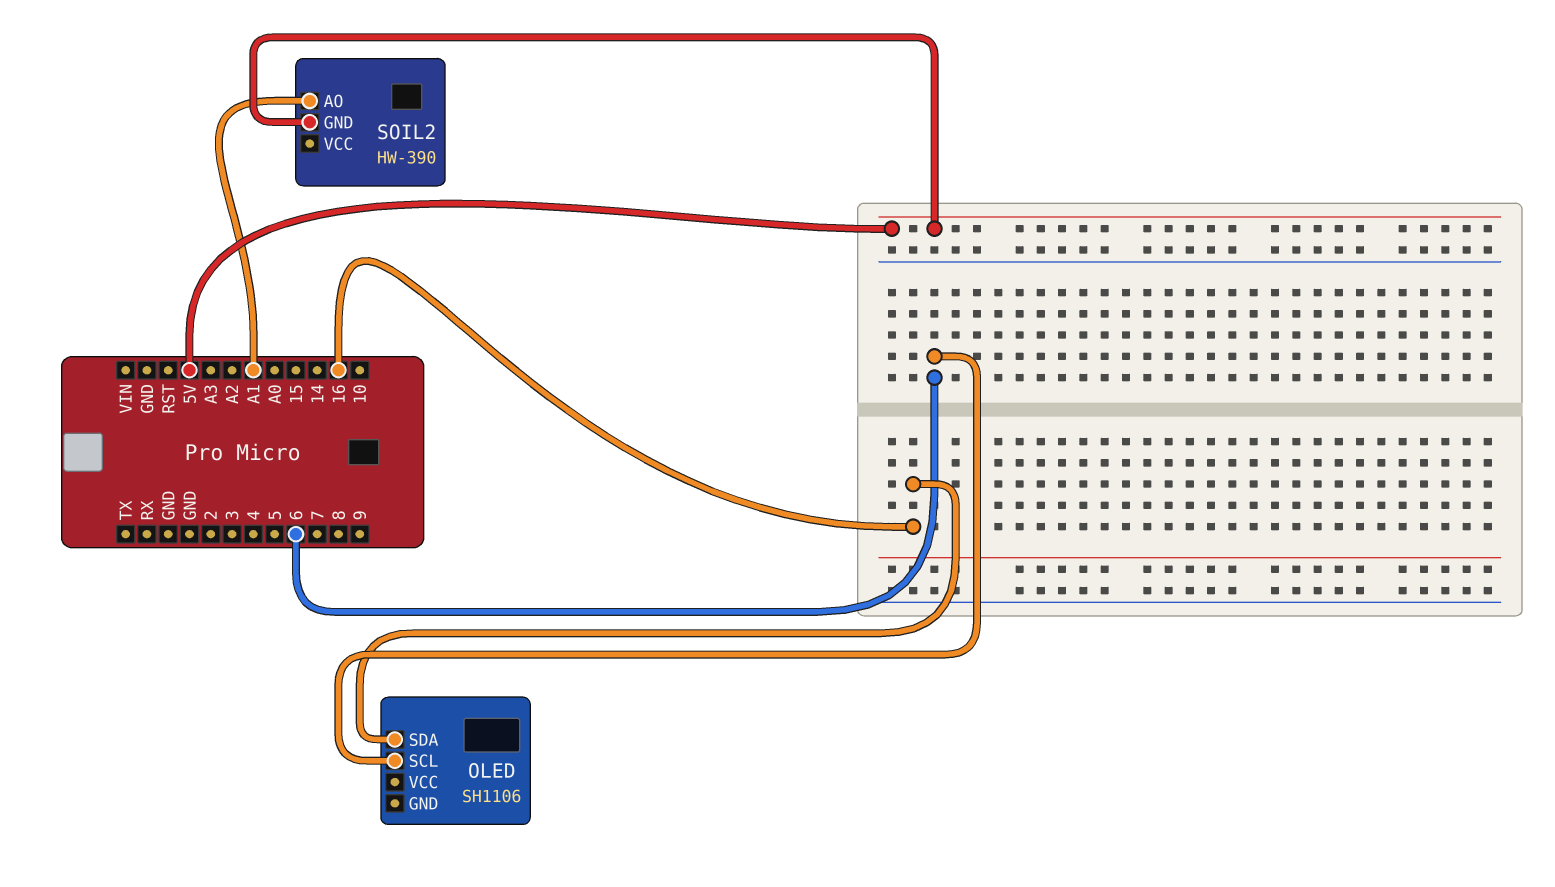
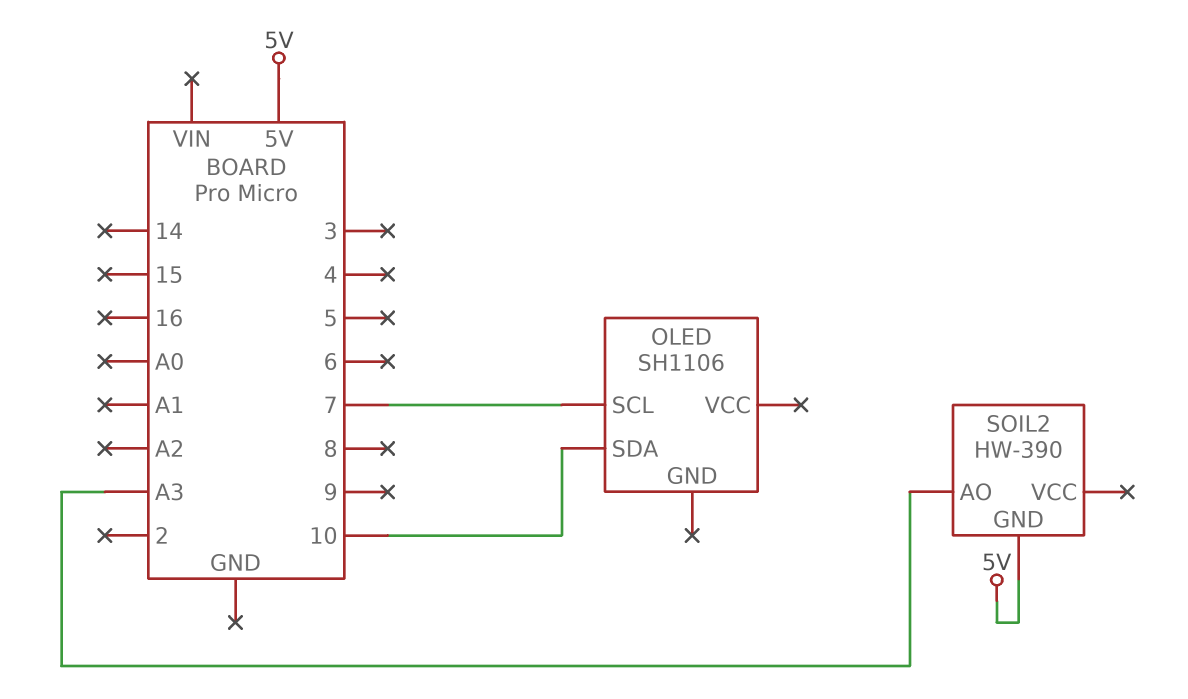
OLED pin SCL: 6 -> 7
OLED pin SDA: 16 -> 10
SOIL2 pin AO: A1 -> A3

